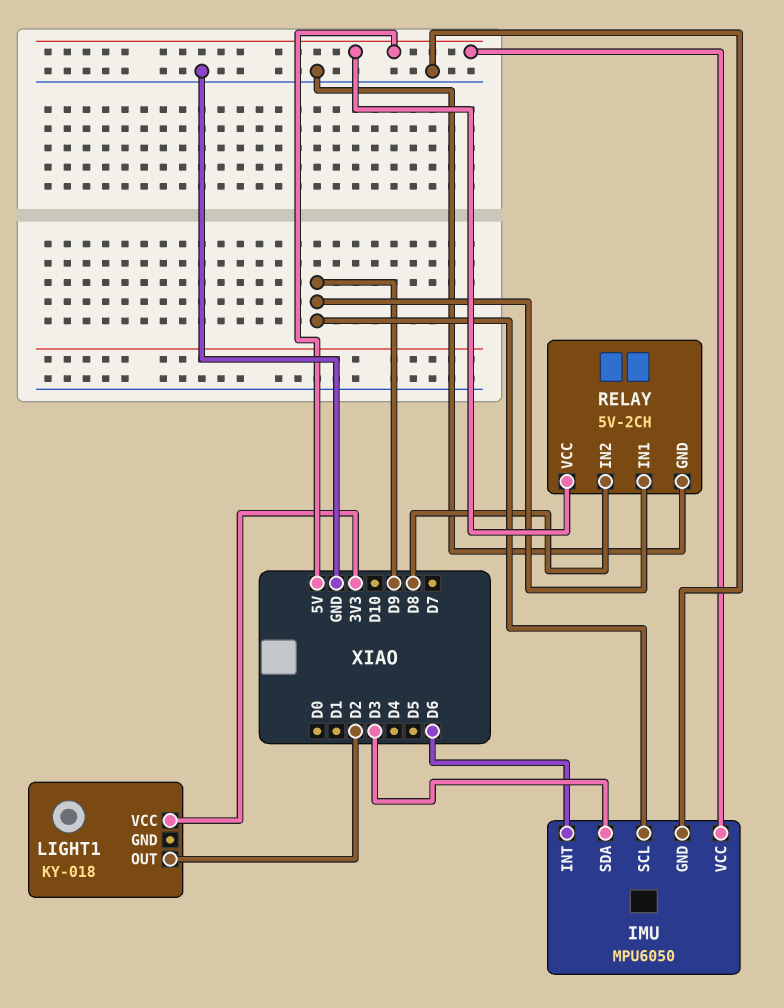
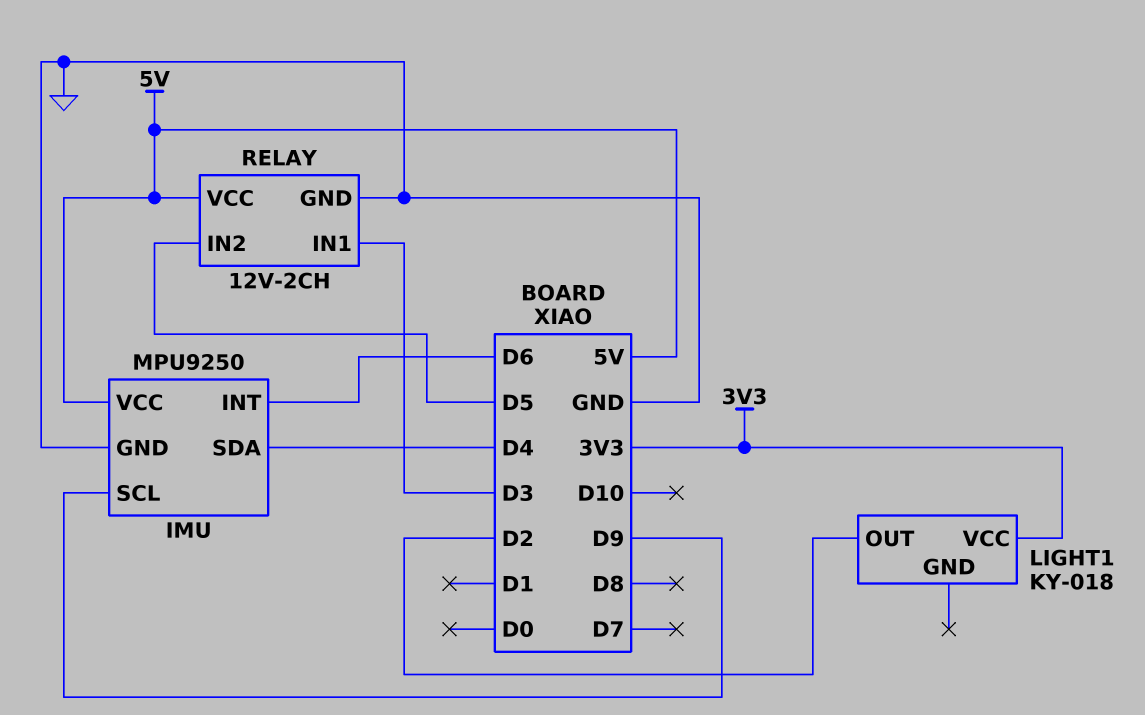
IMU: MPU6050 -> MPU9250
IMU pin SDA: D3 -> D4
RELAY: 5V-2CH -> 12V-2CH
RELAY pin IN1: D9 -> D3
RELAY pin IN2: D8 -> D5

